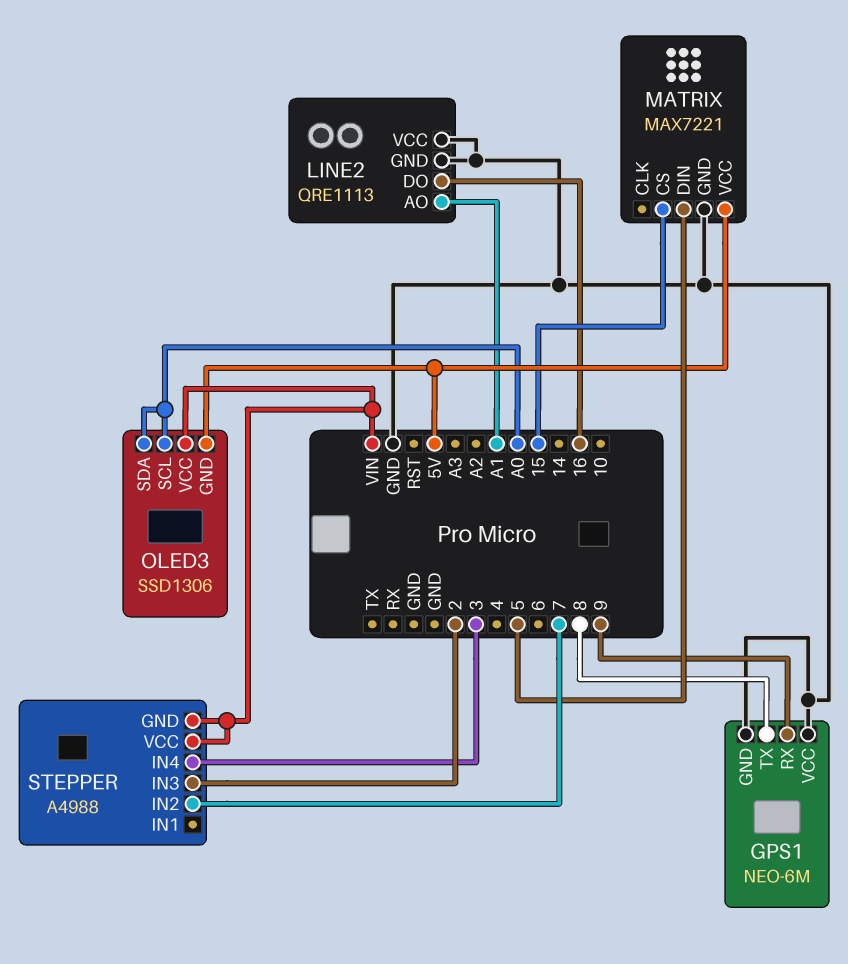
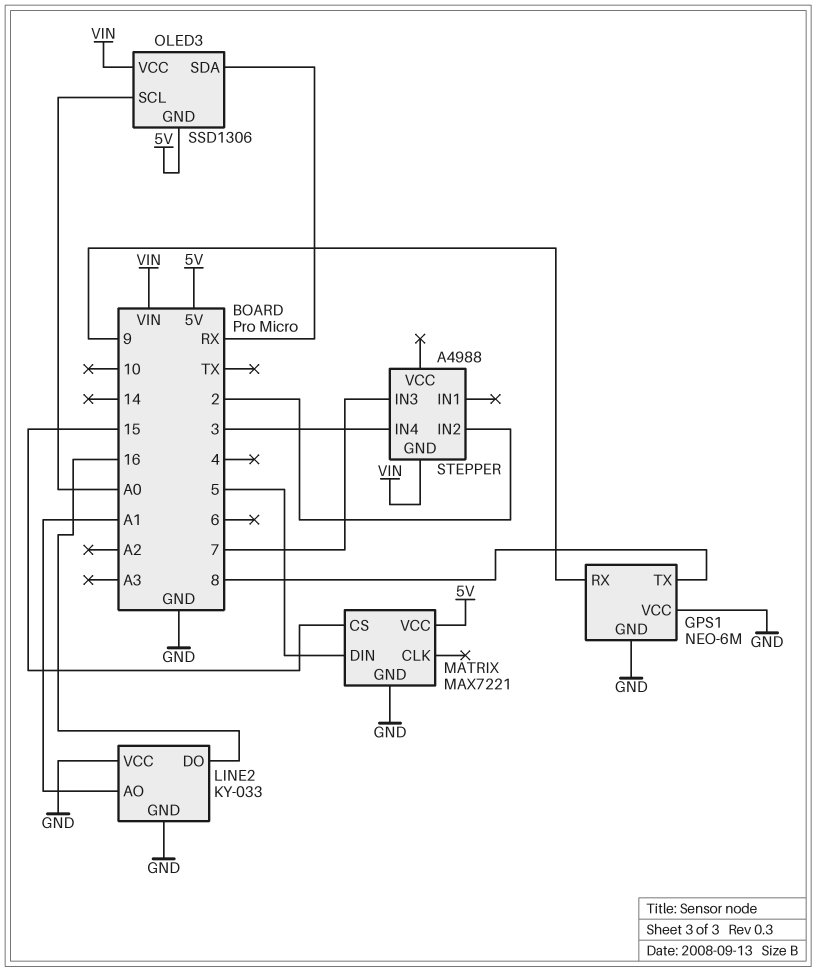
LINE2: QRE1113 -> KY-033
OLED3 pin SDA: A0 -> RX
STEPPER pin IN2: 7 -> 2
STEPPER pin IN3: 2 -> 7
STEPPER pin VCC: VIN -> none

